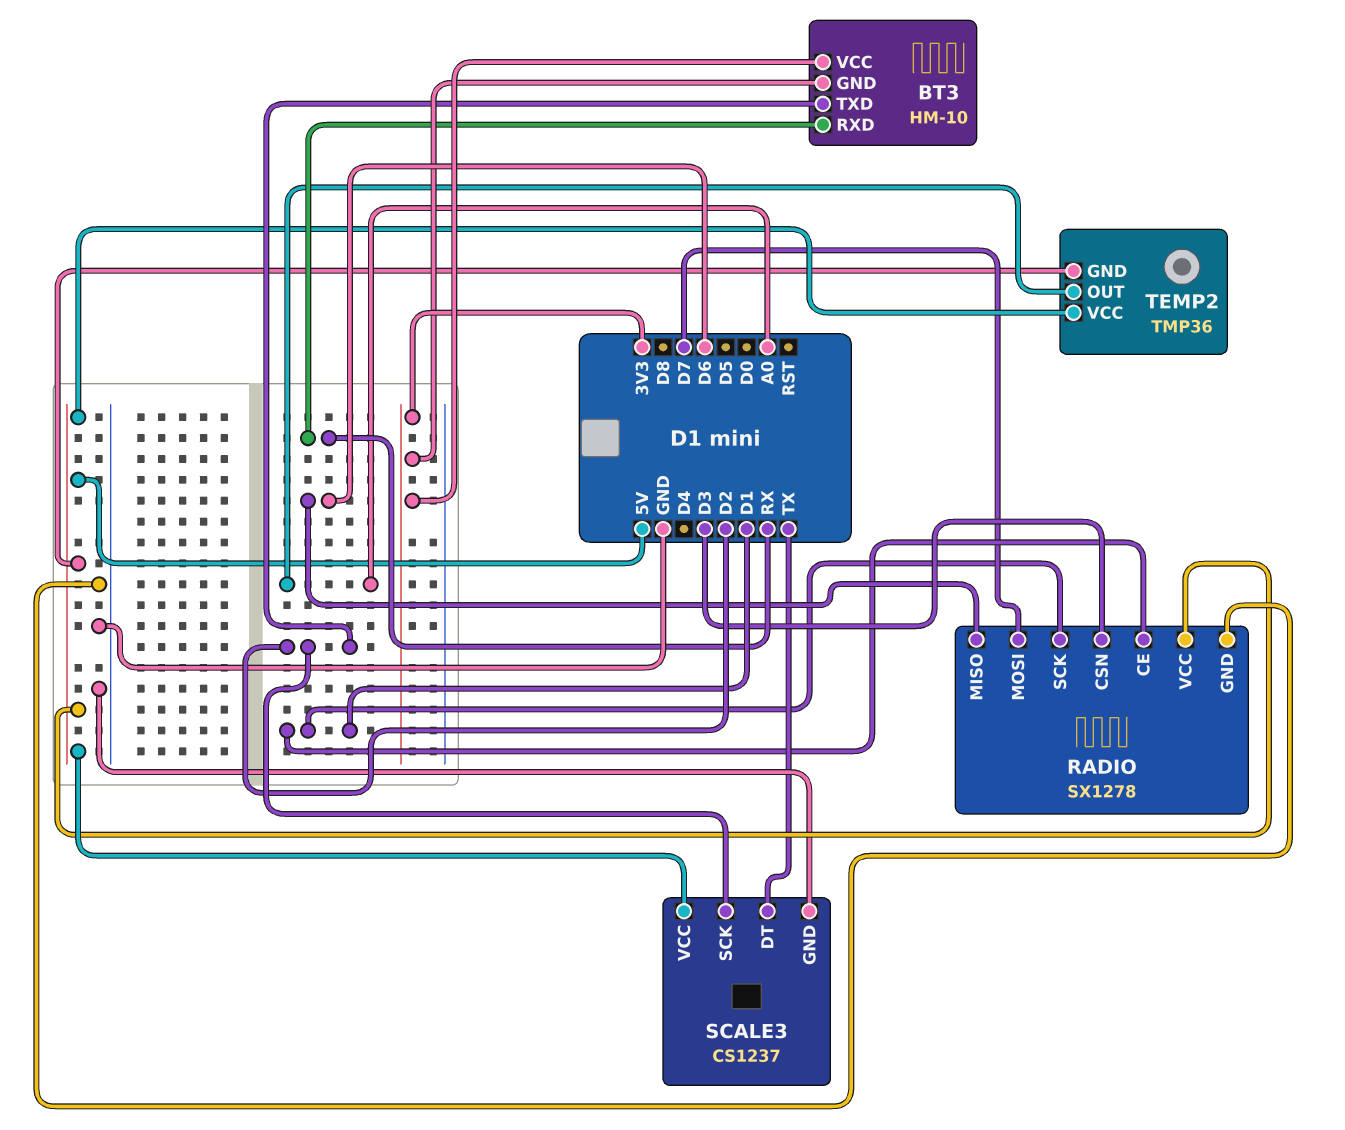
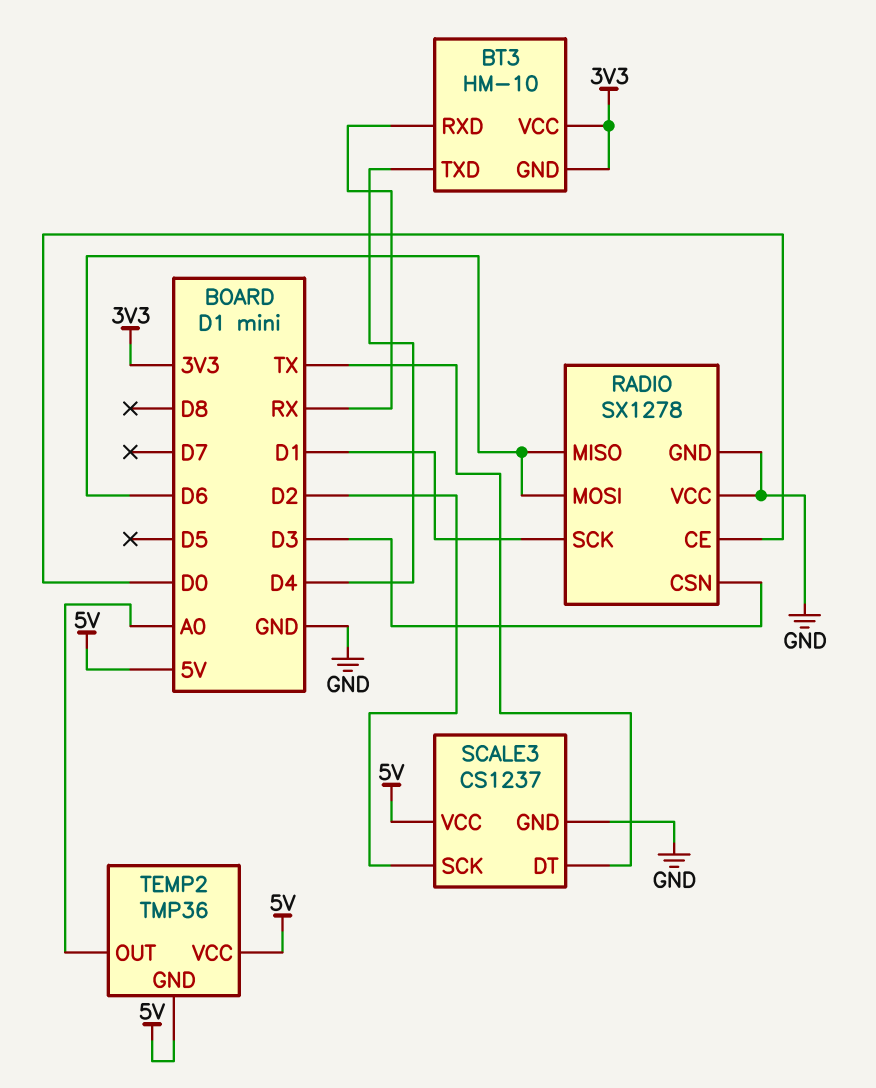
BT3 pin TXD: D2 -> D4
RADIO pin CE: D1 -> D0
RADIO pin MOSI: D7 -> D6
RADIO pin VCC: 5V -> GND

